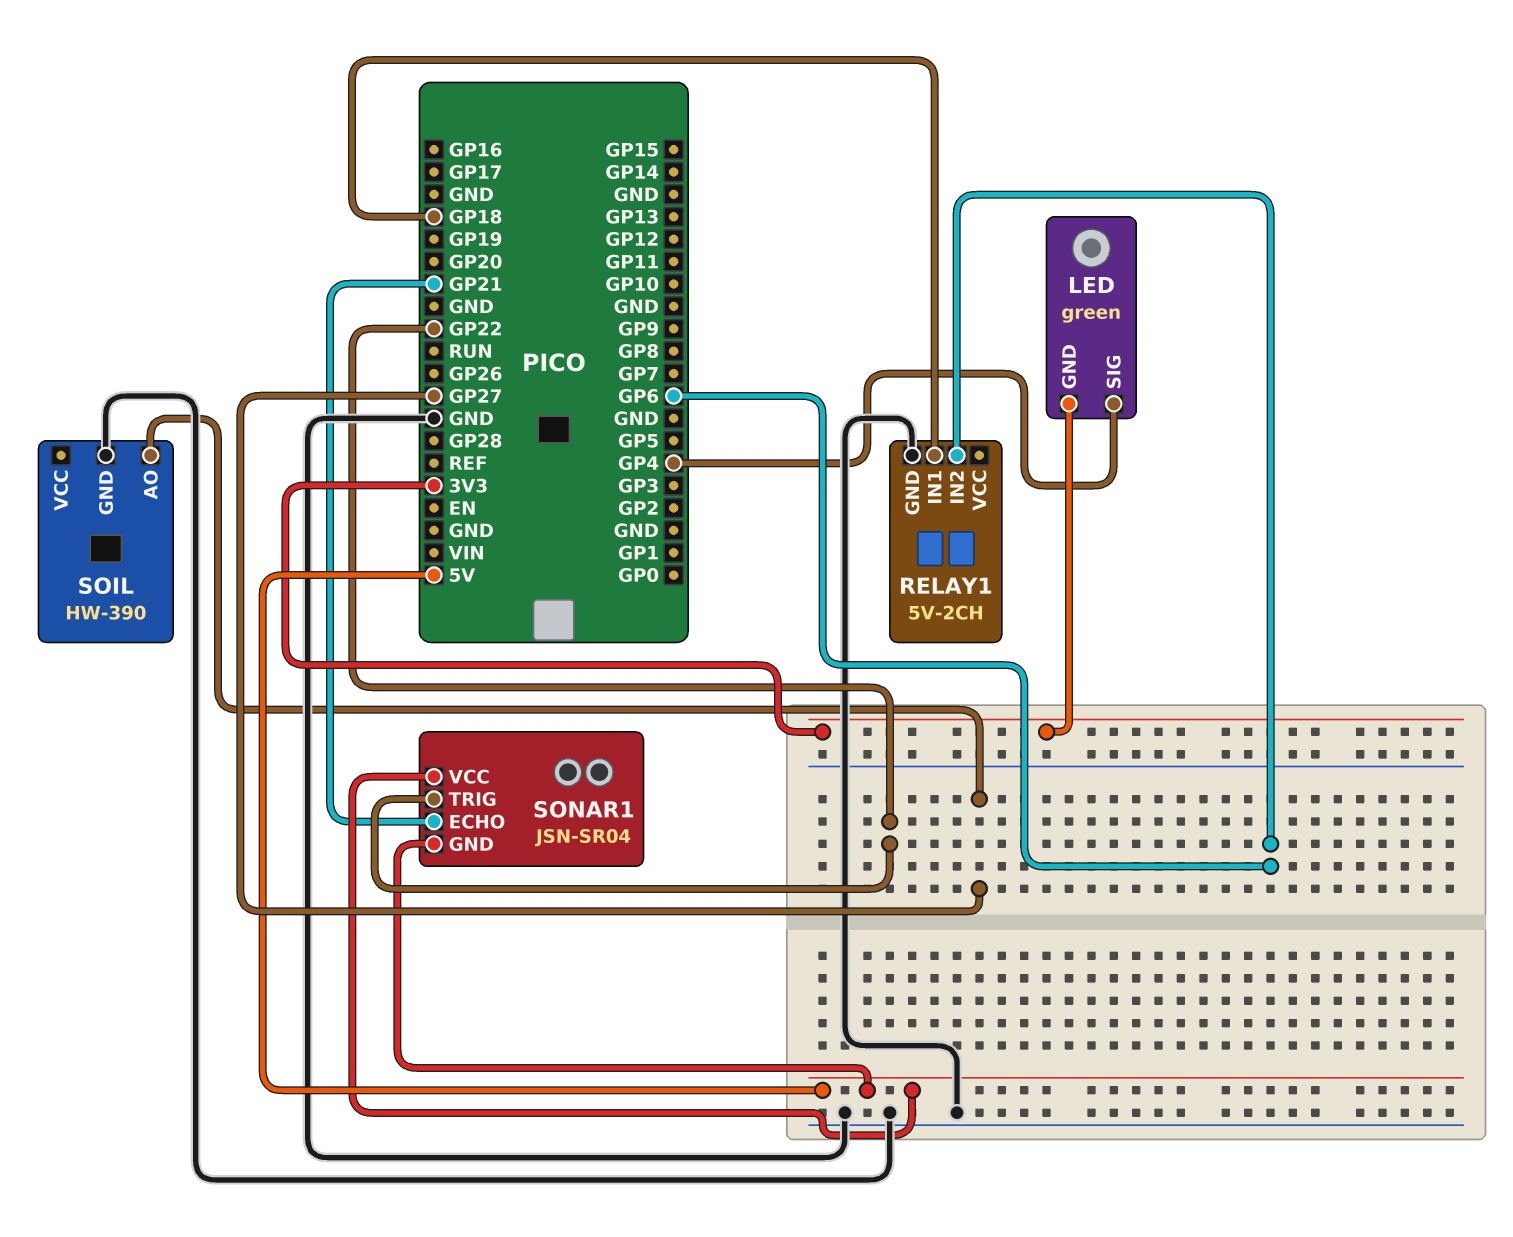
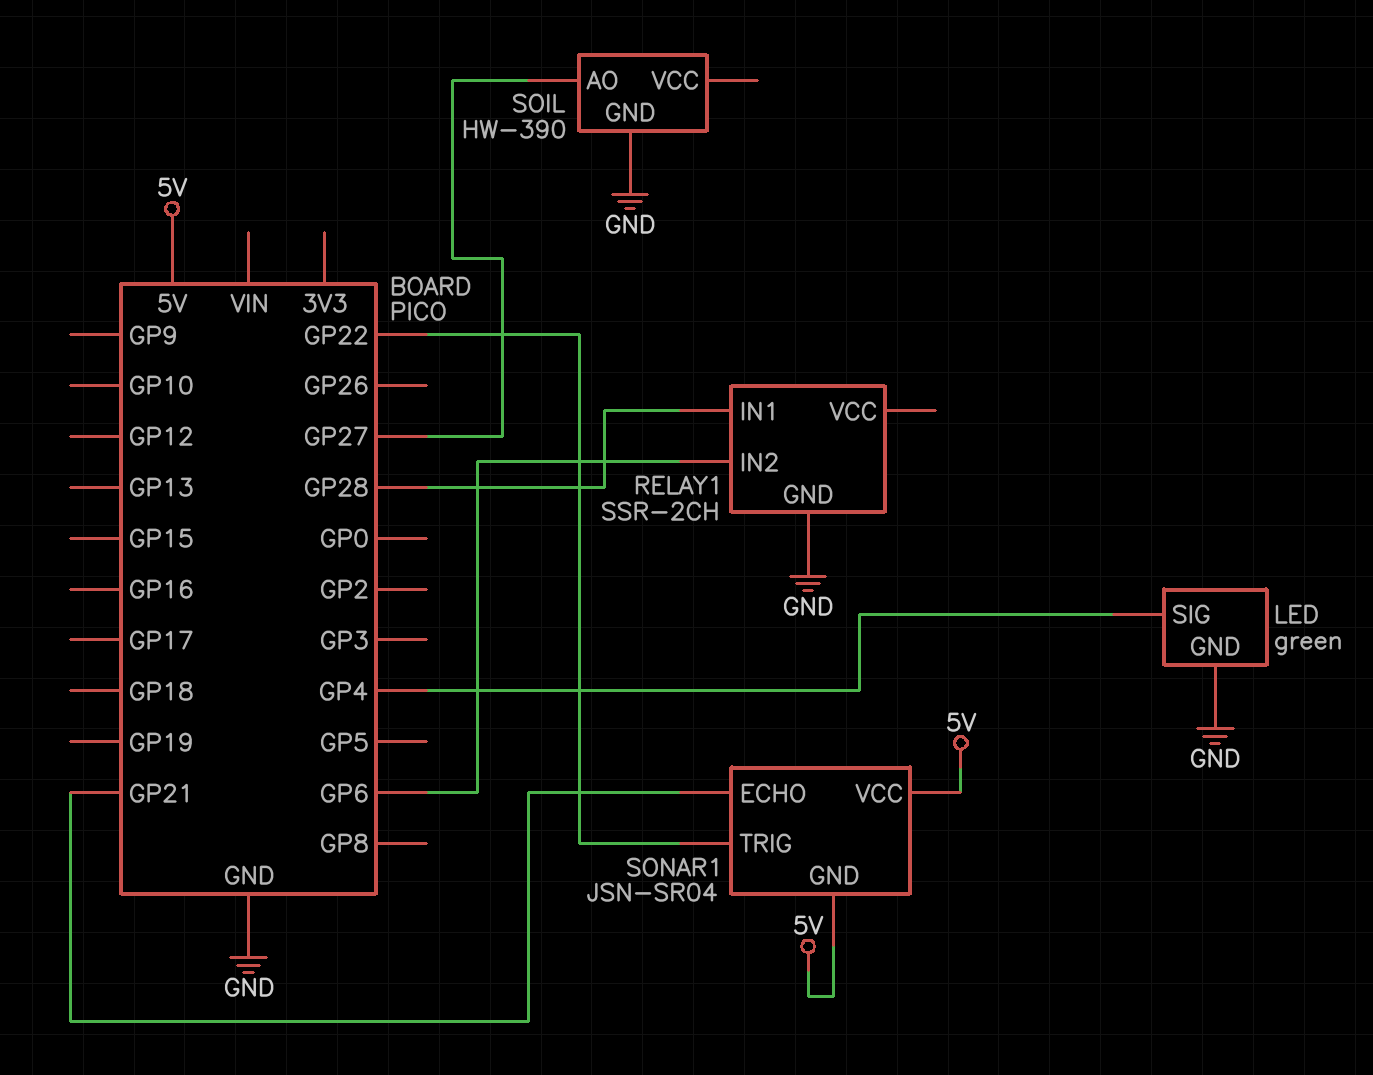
LED pin GND: 3V3 -> GND
RELAY1: 5V-2CH -> SSR-2CH
RELAY1 pin IN1: GP18 -> GP28

